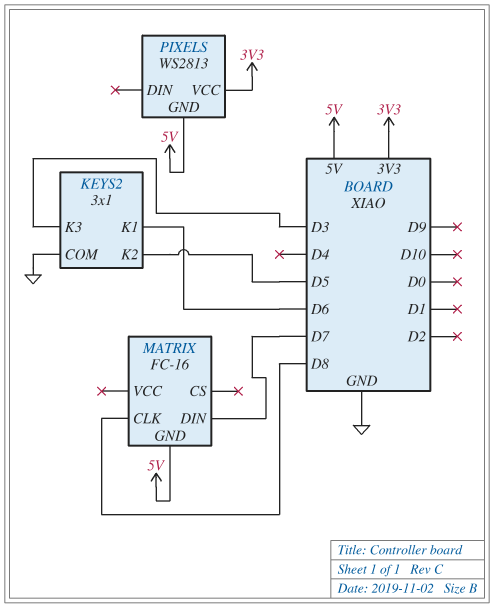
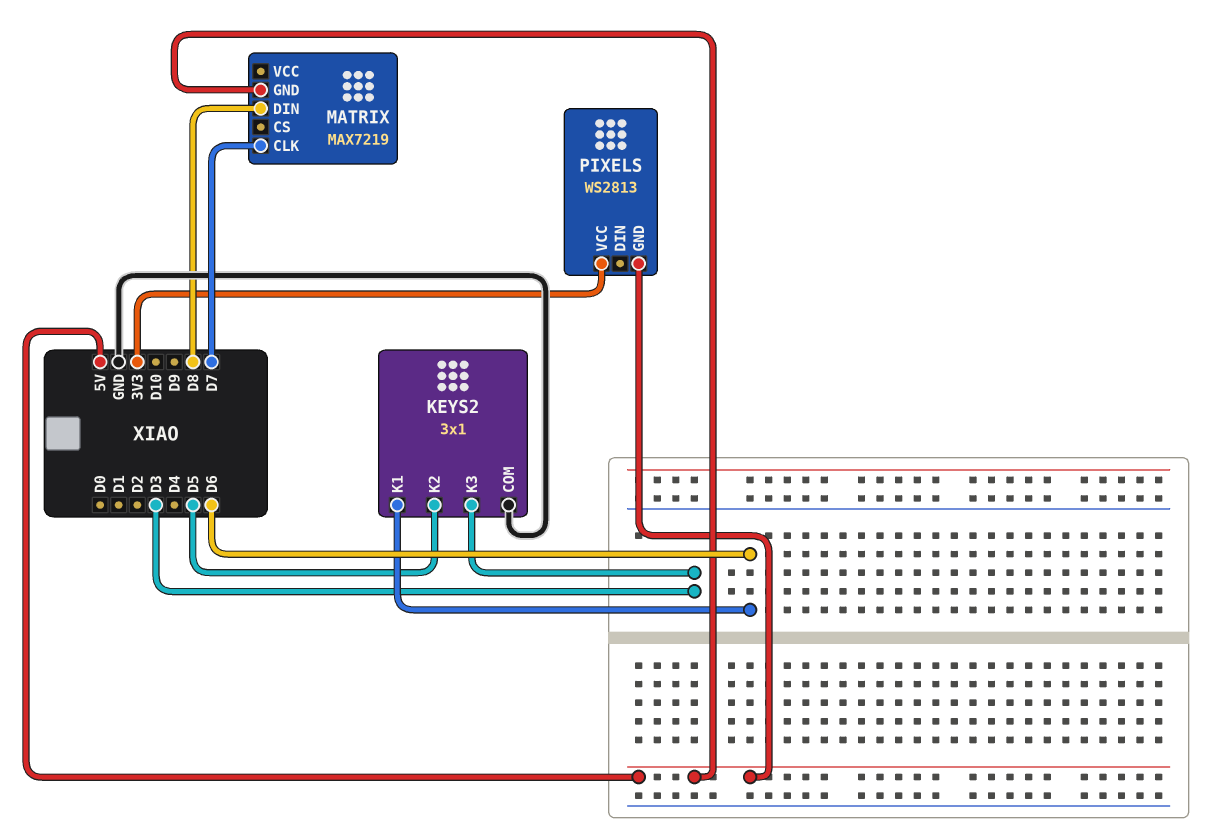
MATRIX: FC-16 -> MAX7219
MATRIX pin CLK: D8 -> D7
MATRIX pin DIN: D7 -> D8

